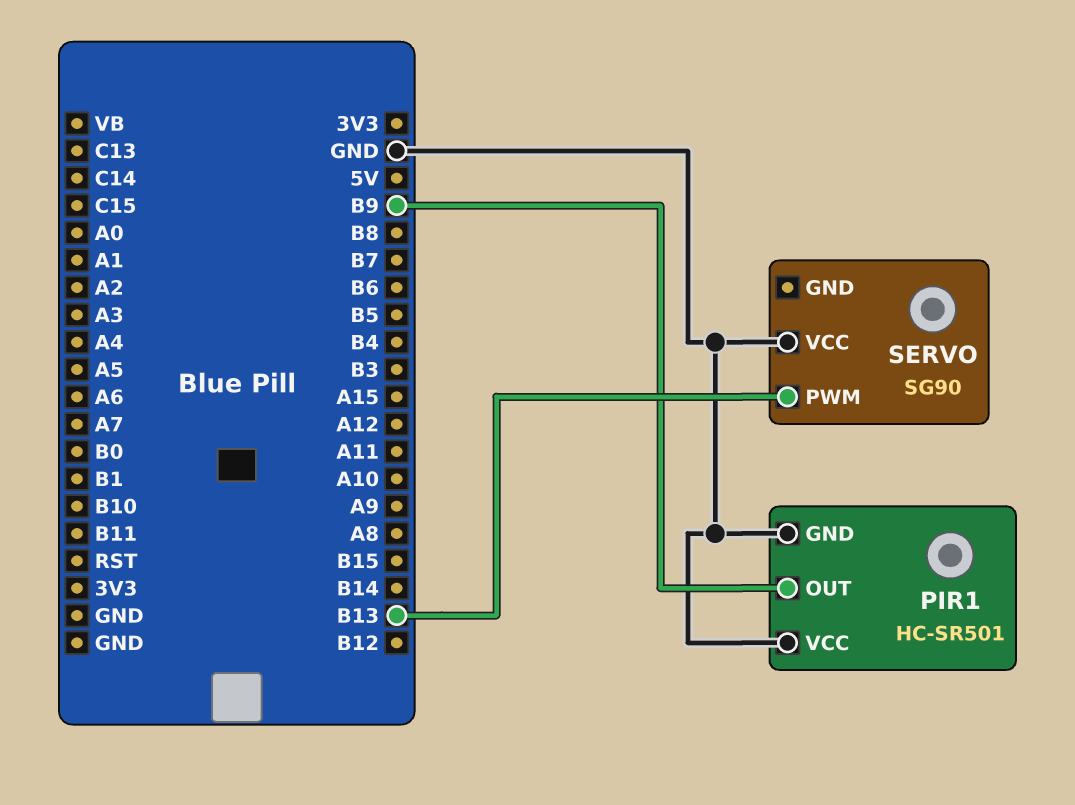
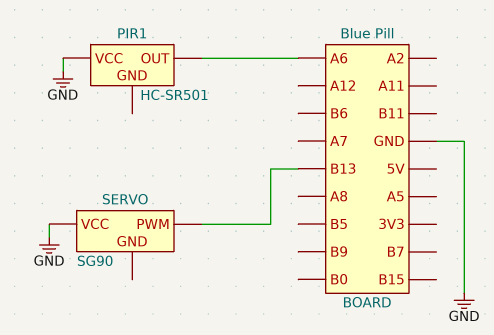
PIR1 pin GND: GND -> none
PIR1 pin OUT: B9 -> A6

